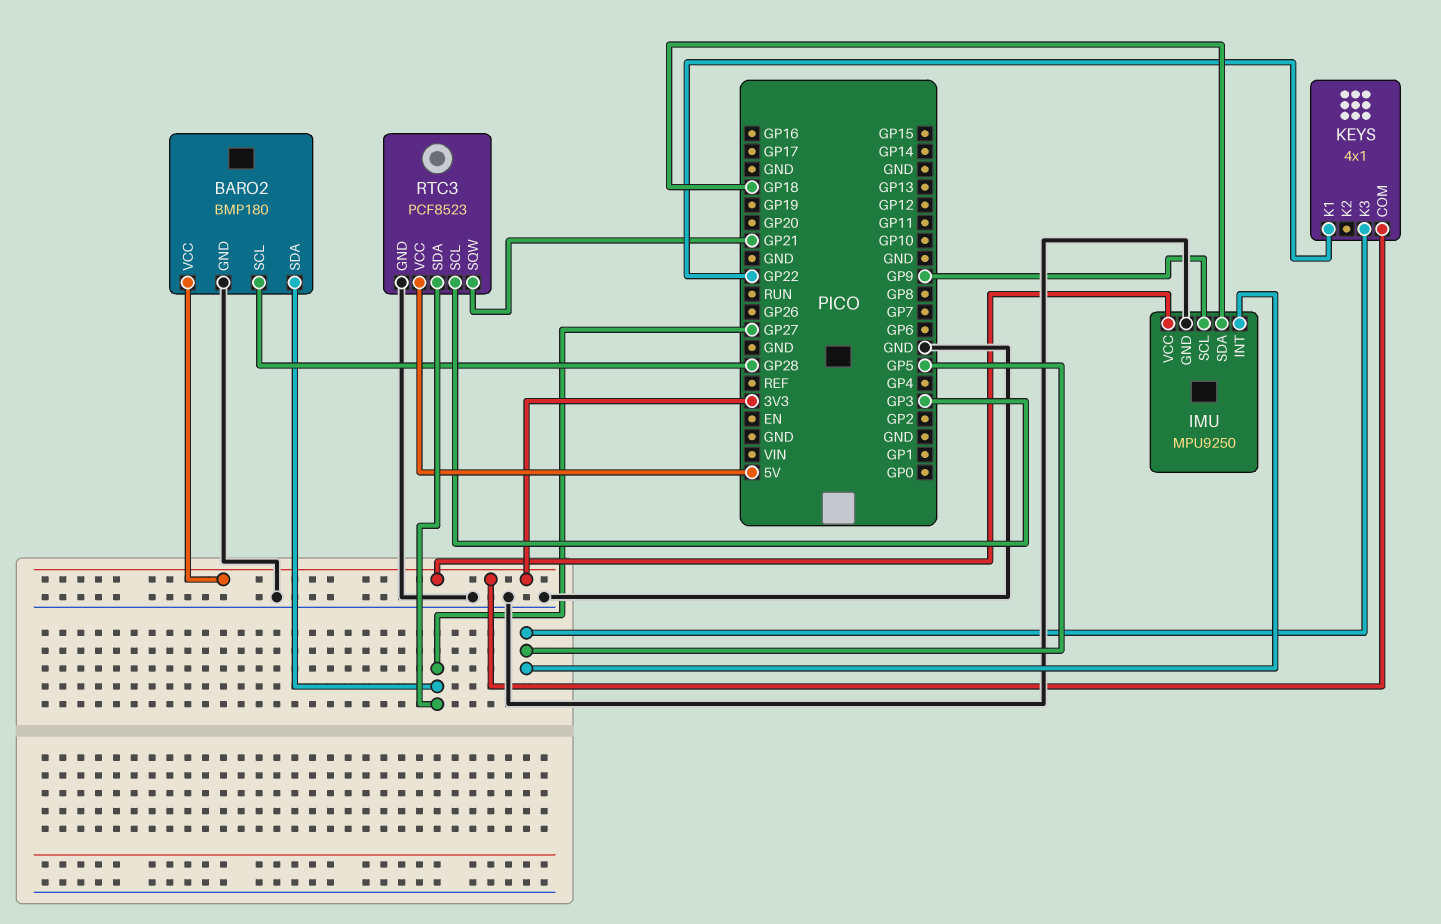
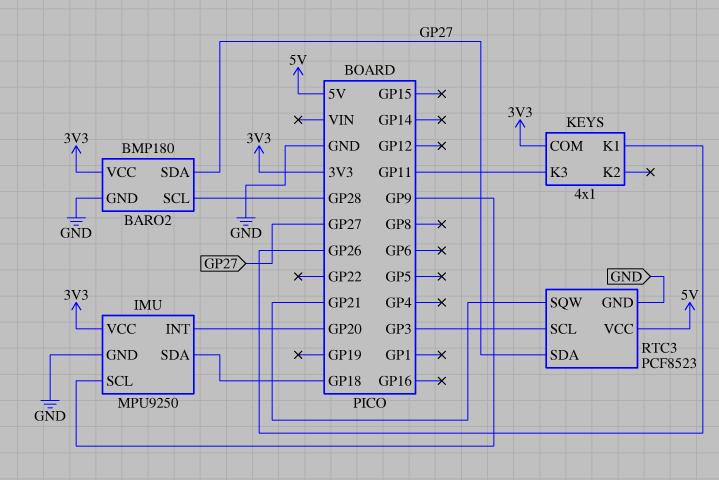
IMU pin INT: GP5 -> GP20
KEYS pin K1: GP22 -> GP26
KEYS pin K3: GP5 -> GP11

